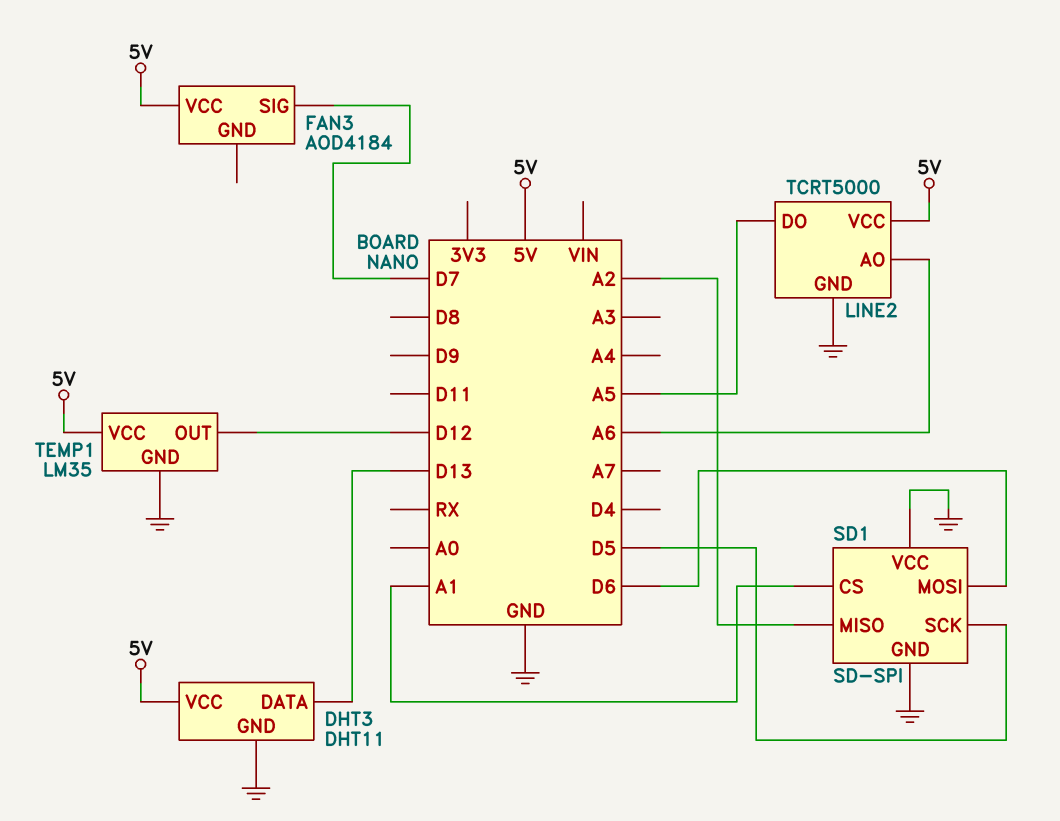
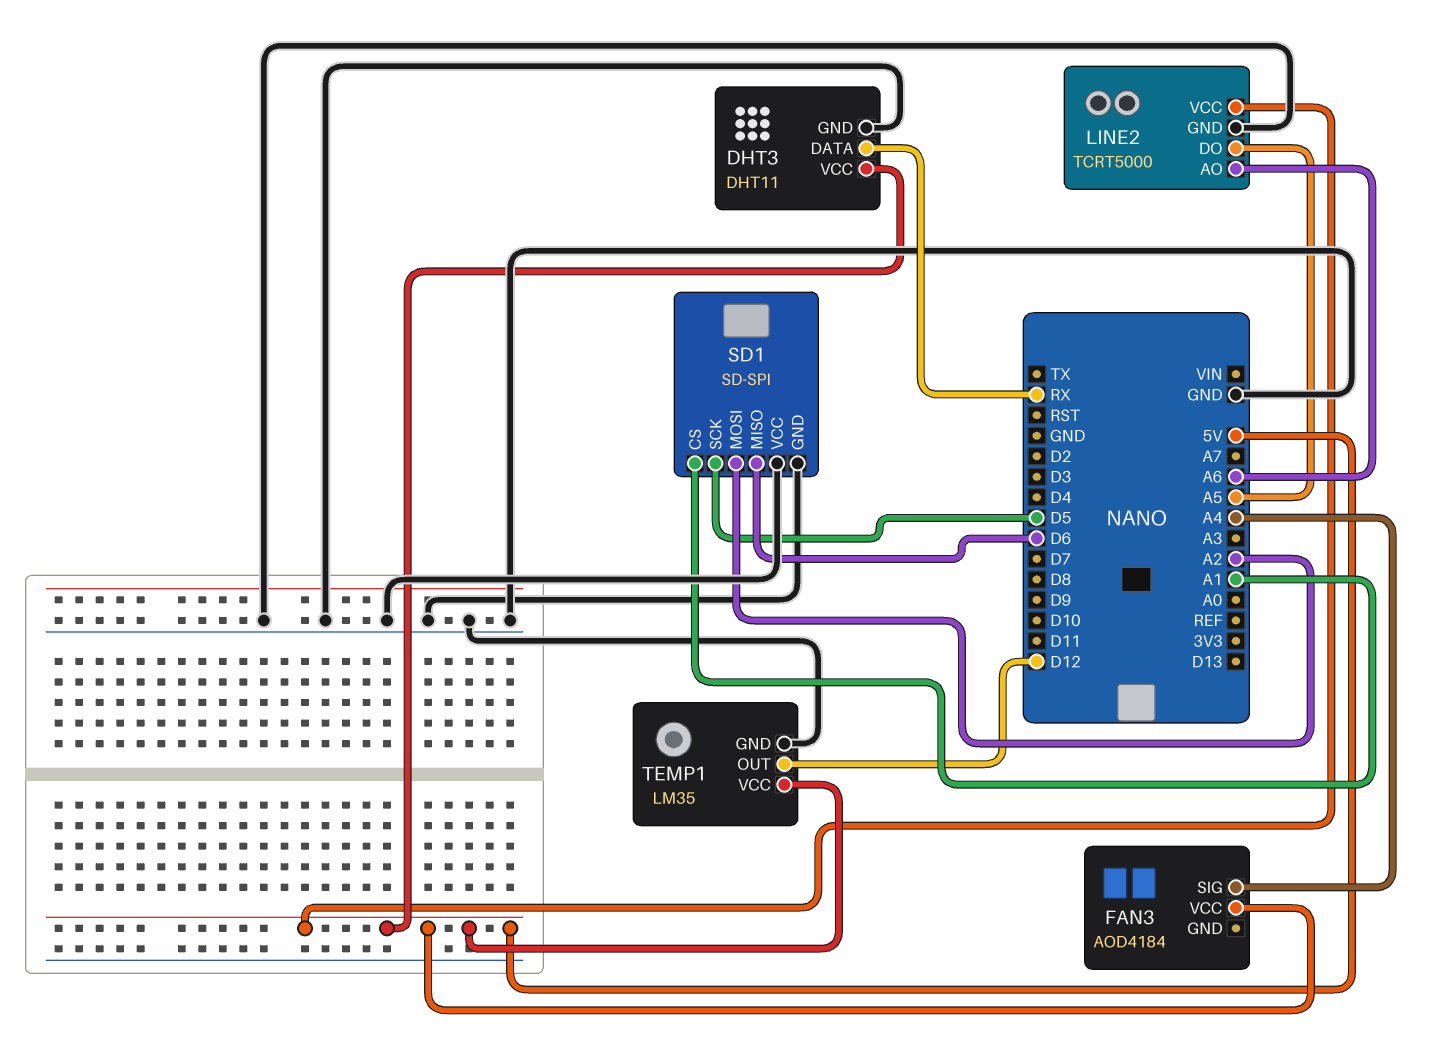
DHT3 pin DATA: D13 -> RX
FAN3 pin SIG: D7 -> A4
SD1 pin MISO: A2 -> D6
SD1 pin MOSI: D6 -> A2

